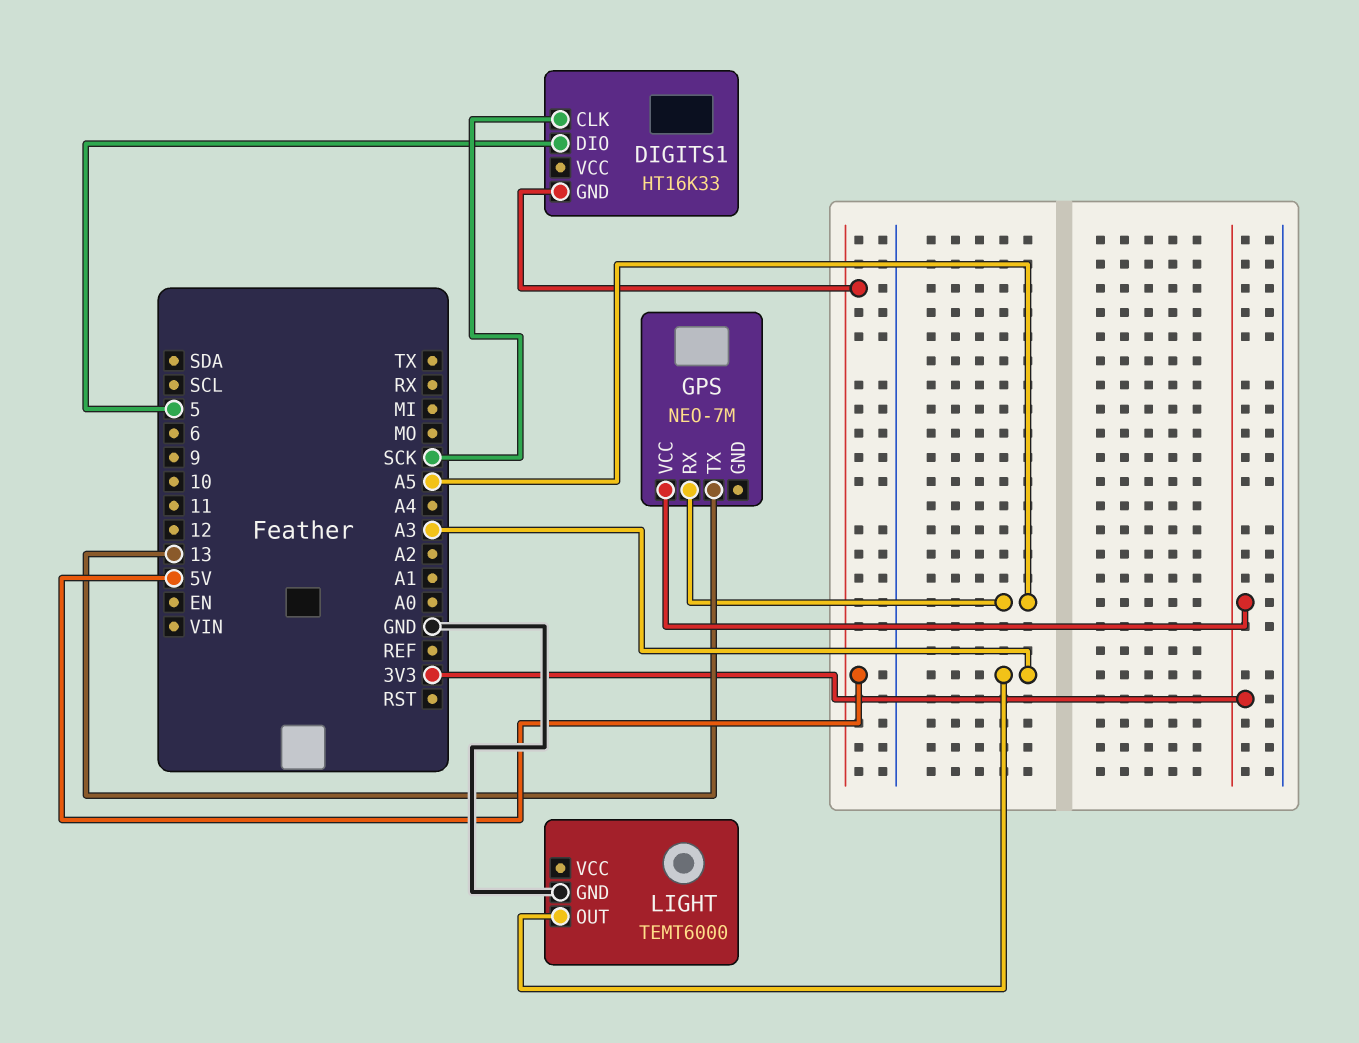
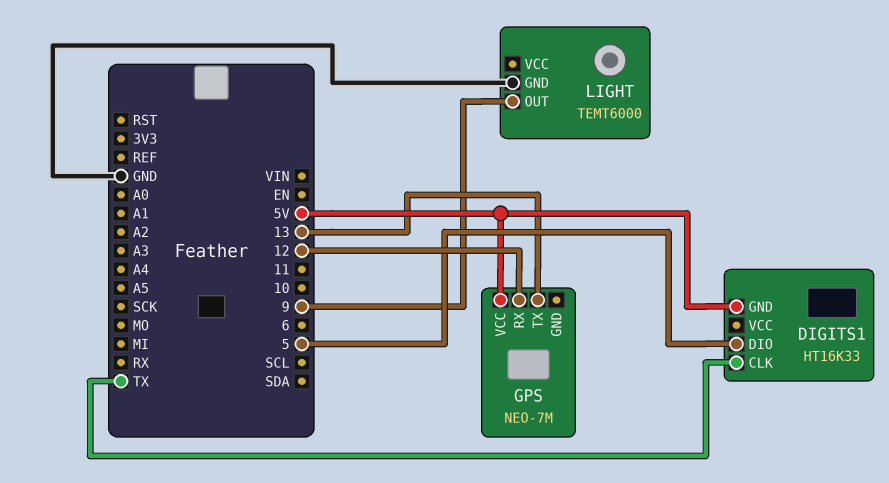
DIGITS1 pin CLK: SCK -> TX
GPS pin RX: A5 -> 12
GPS pin VCC: 3V3 -> 5V
LIGHT pin OUT: A3 -> 9

